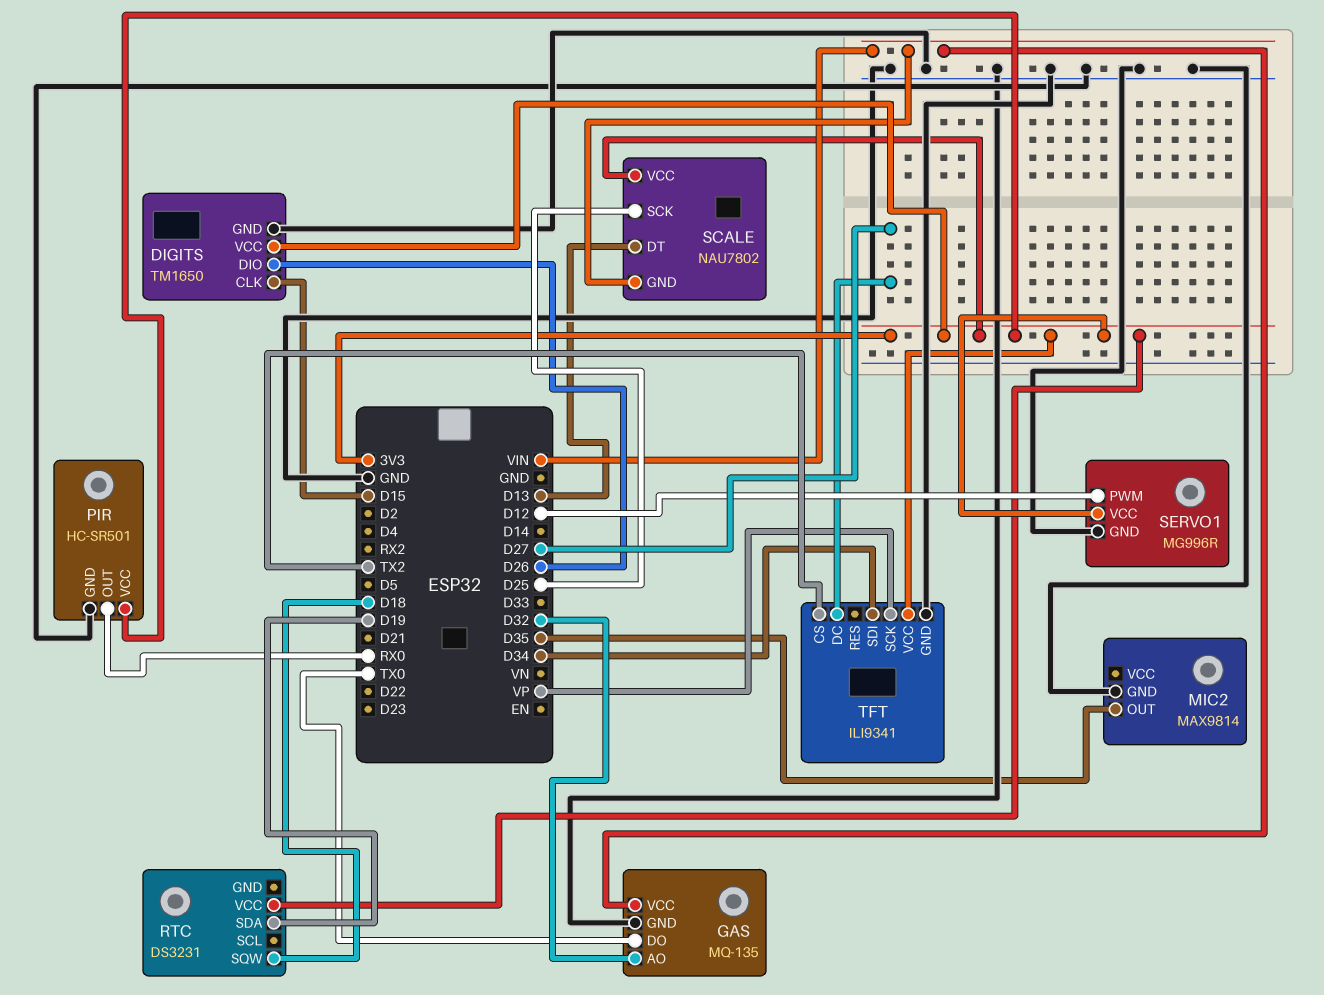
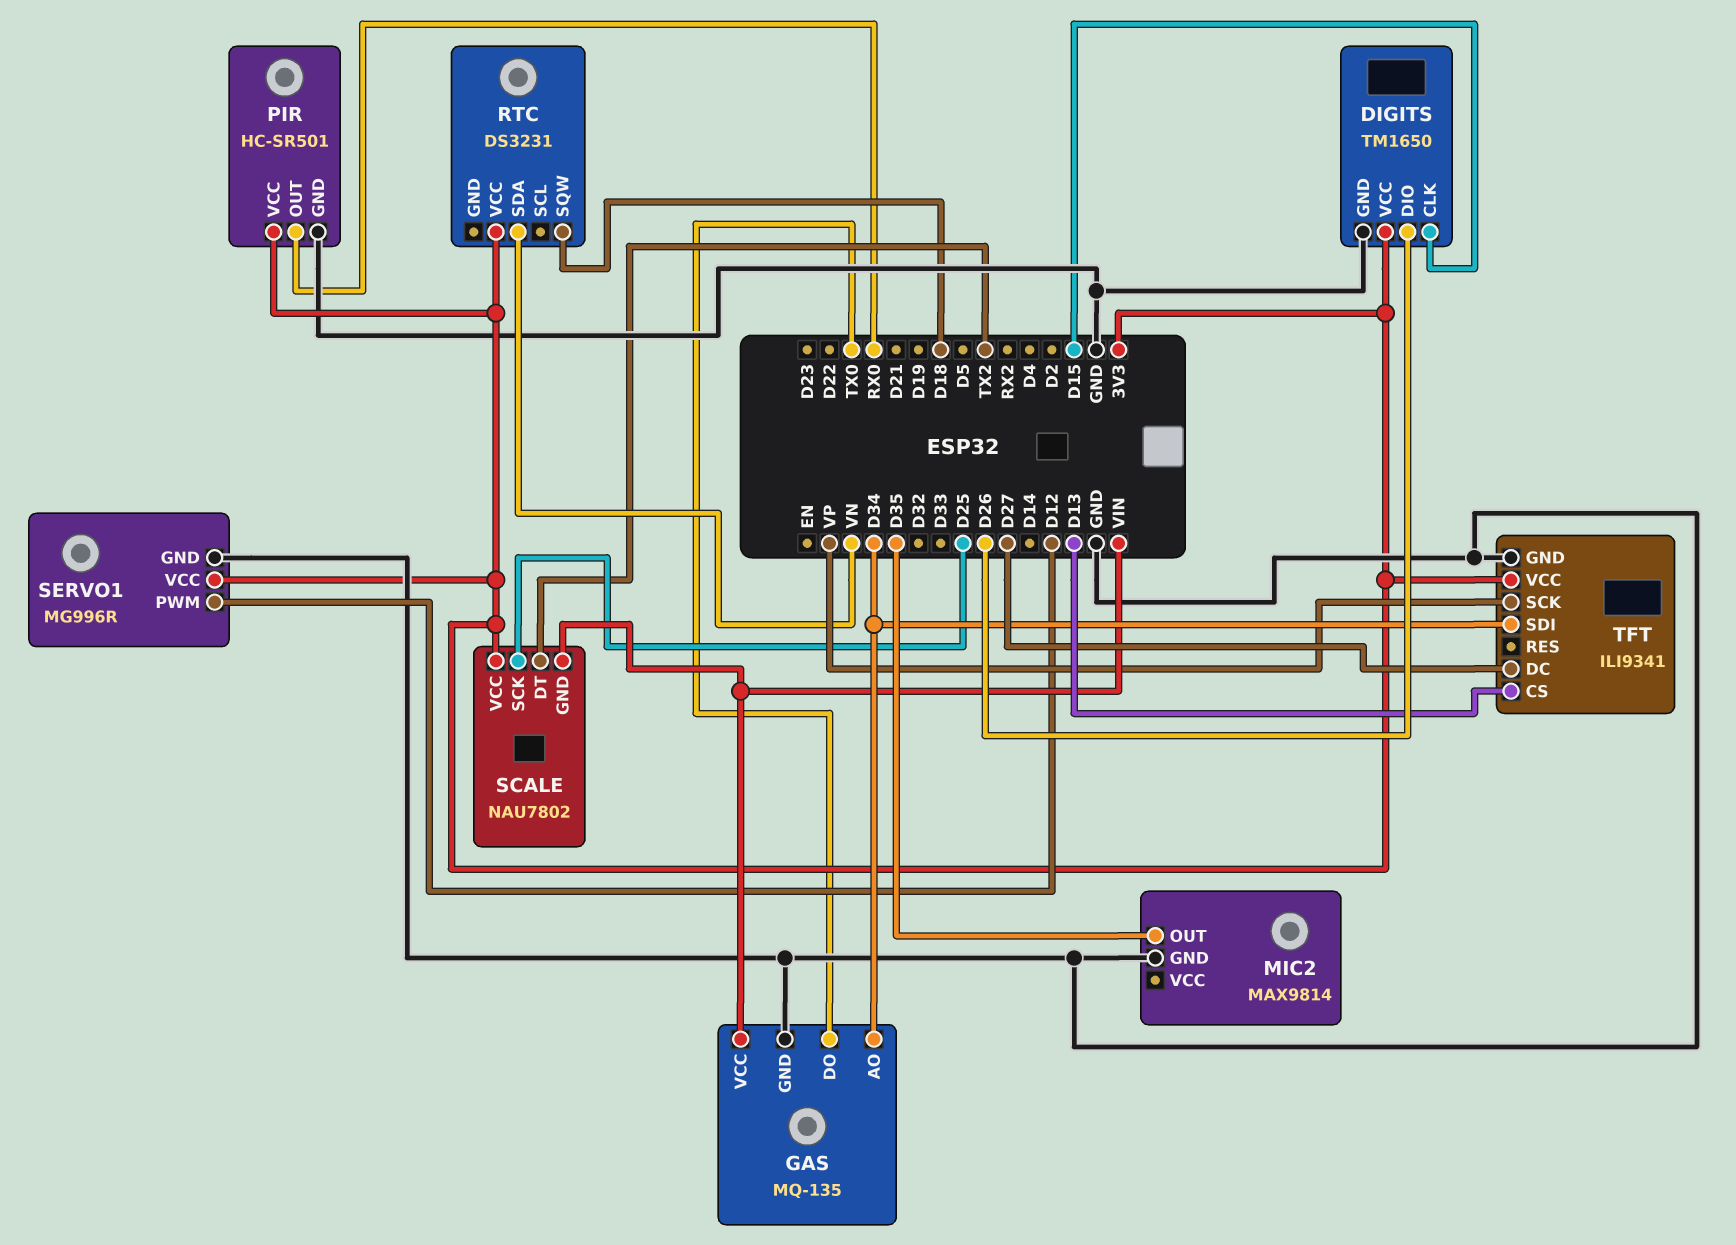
GAS pin AO: D32 -> D34
RTC pin SDA: D19 -> VN
SCALE pin DT: D13 -> TX2
TFT pin CS: TX2 -> D13

